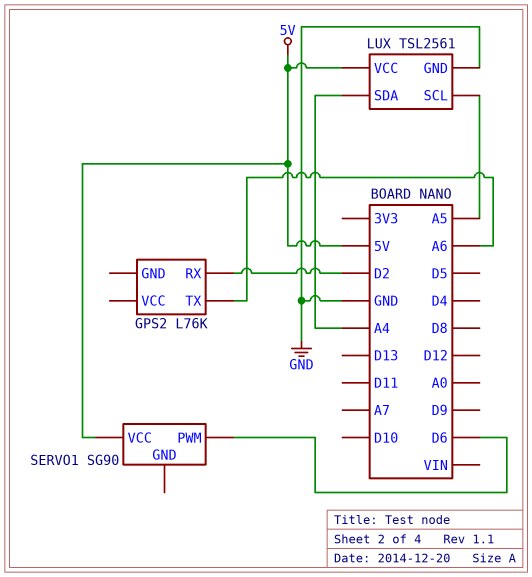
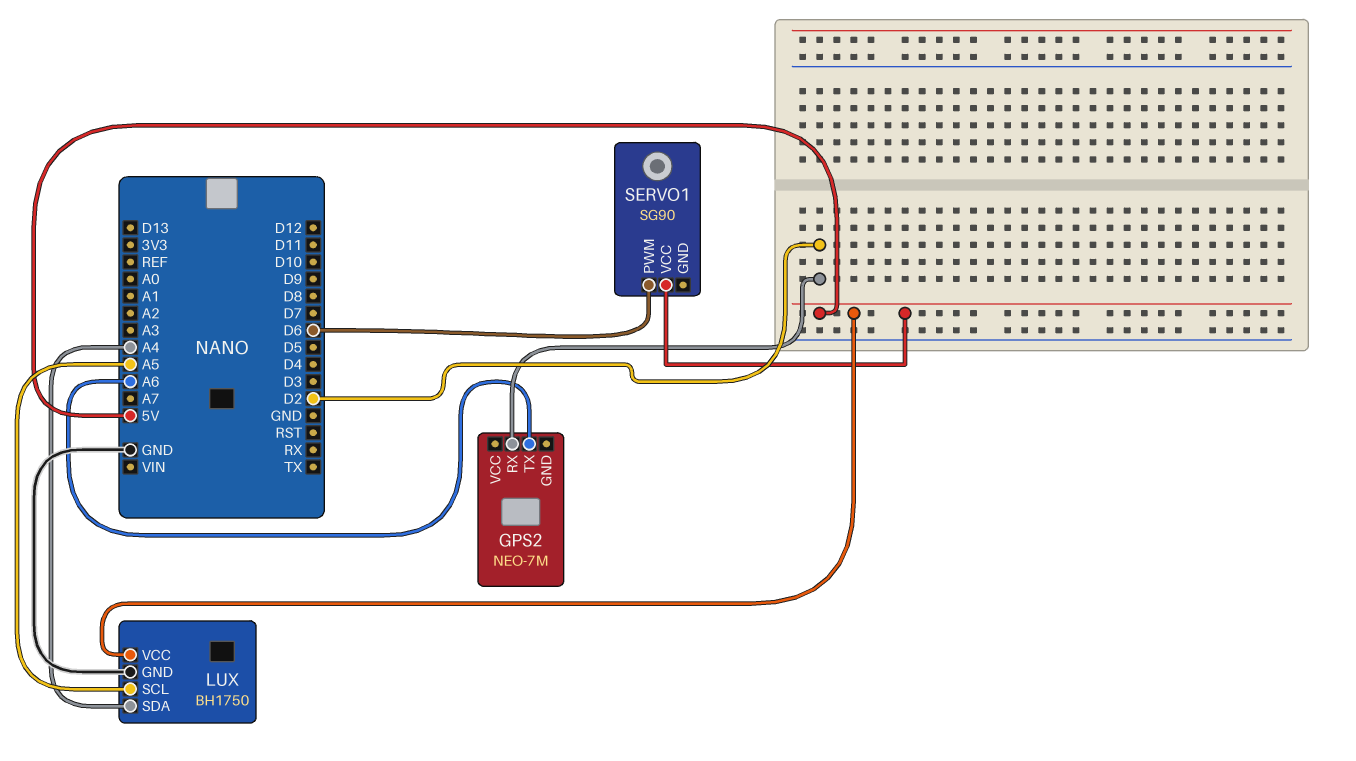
GPS2: L76K -> NEO-7M
LUX: TSL2561 -> BH1750

